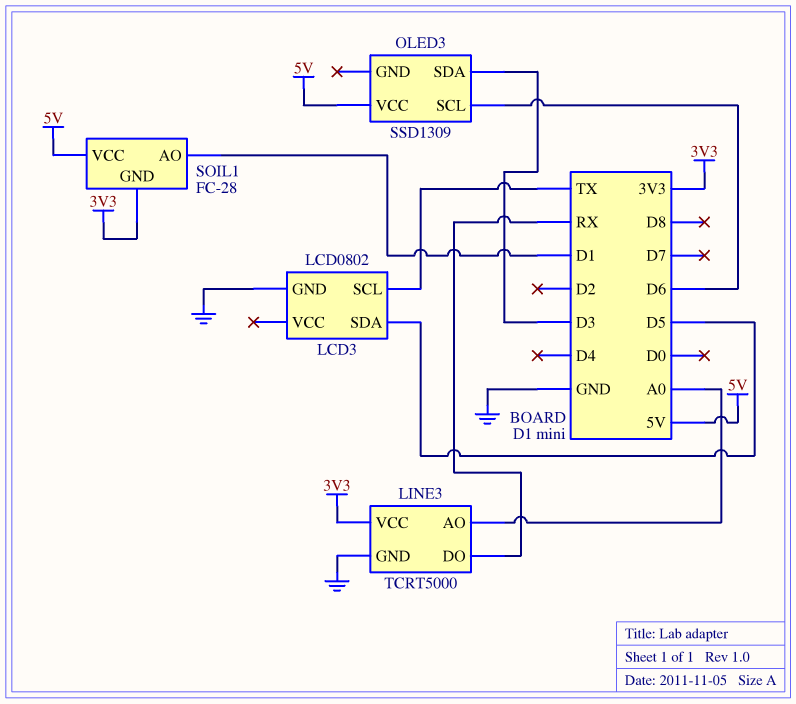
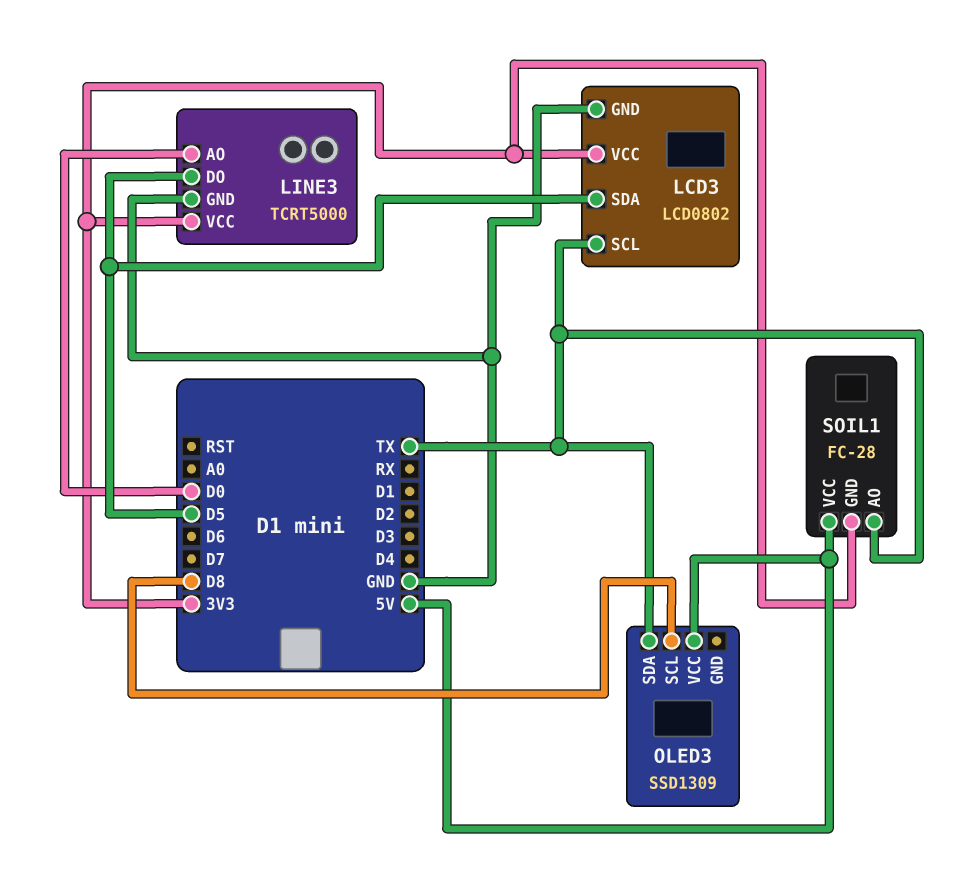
LCD3 pin VCC: none -> 3V3
LINE3 pin AO: A0 -> D0
LINE3 pin DO: RX -> D5
OLED3 pin SCL: D6 -> D8
OLED3 pin SDA: D3 -> TX
SOIL1 pin AO: D1 -> TX

